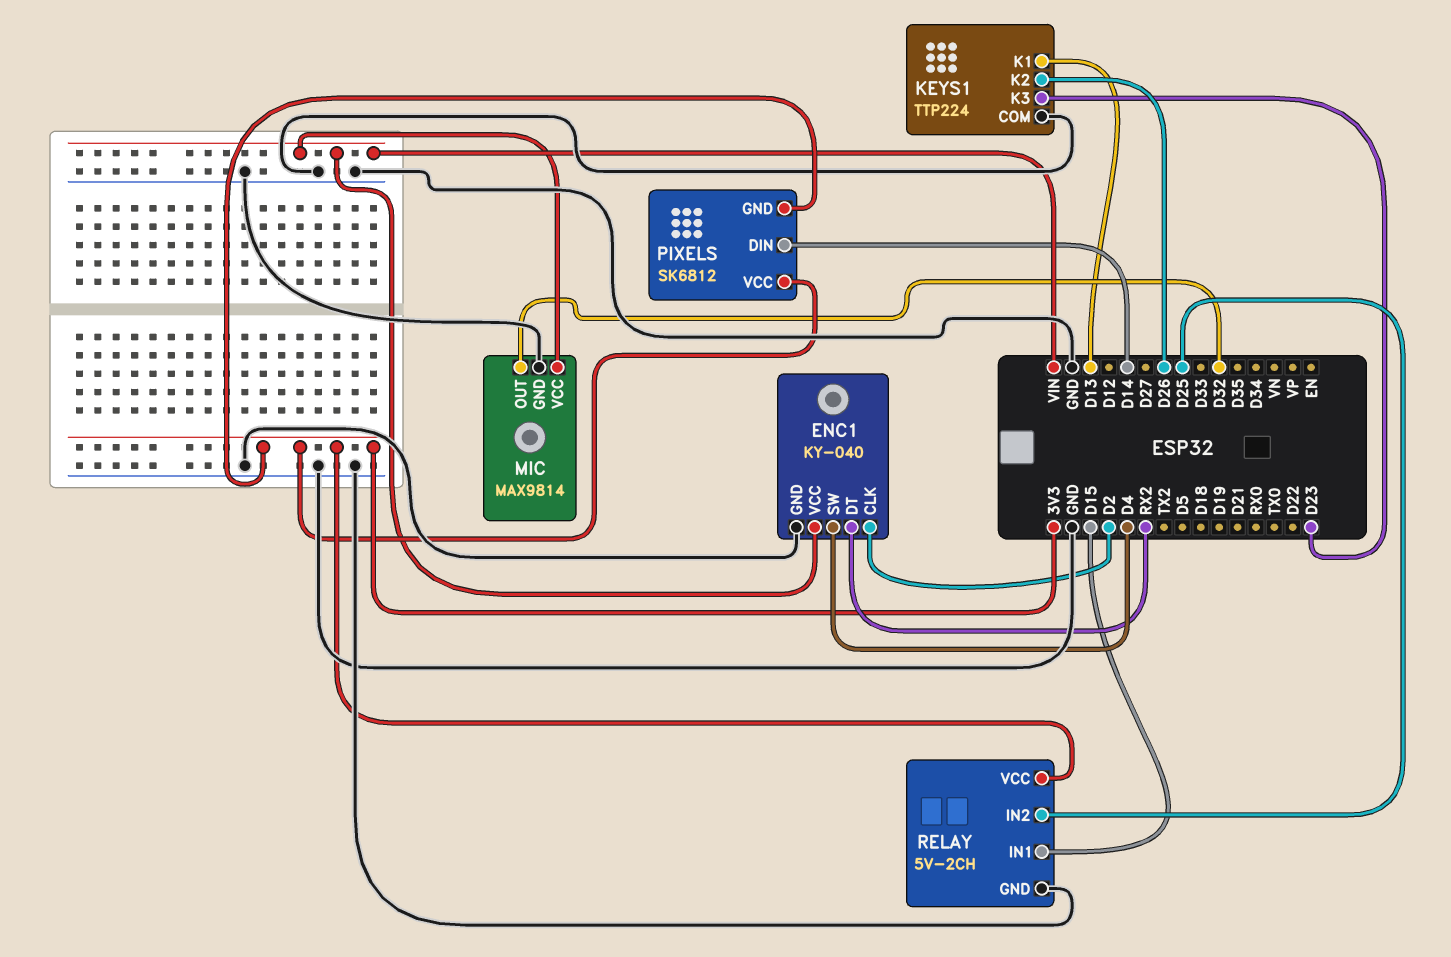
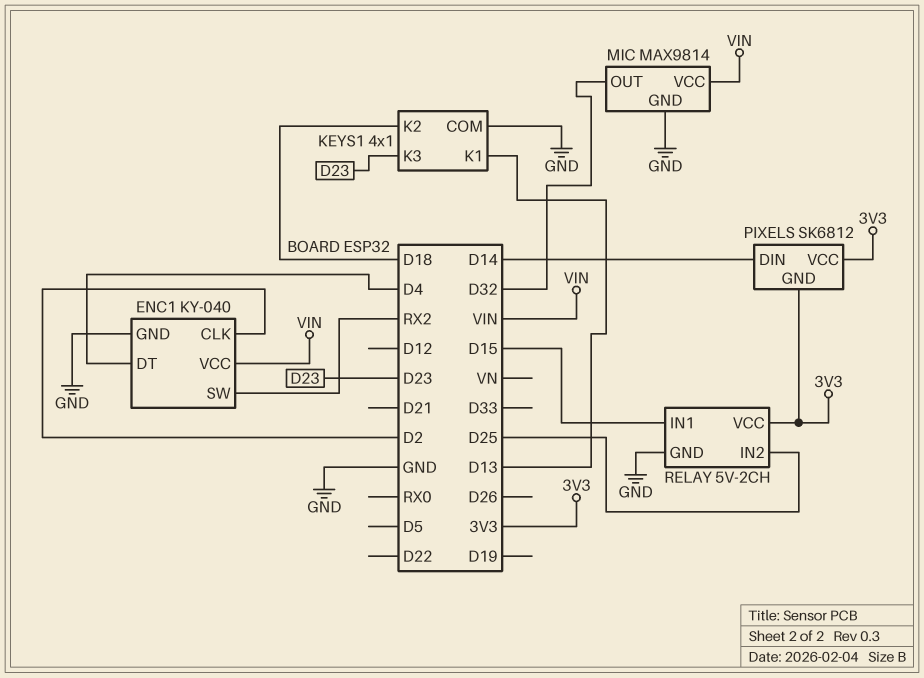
ENC1 pin DT: RX2 -> D4
ENC1 pin SW: D4 -> RX2
KEYS1: TTP224 -> 4x1
KEYS1 pin K2: D26 -> D18

